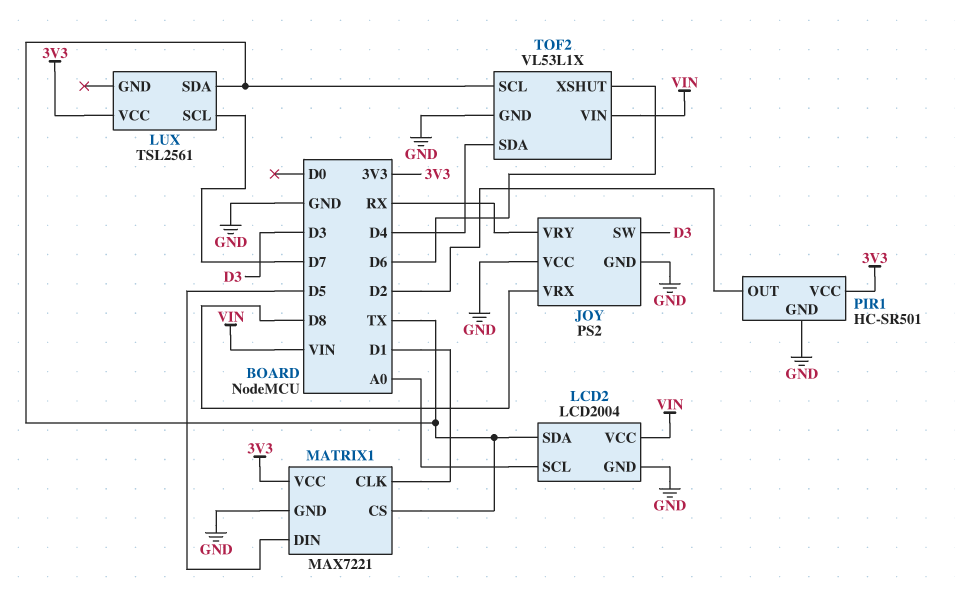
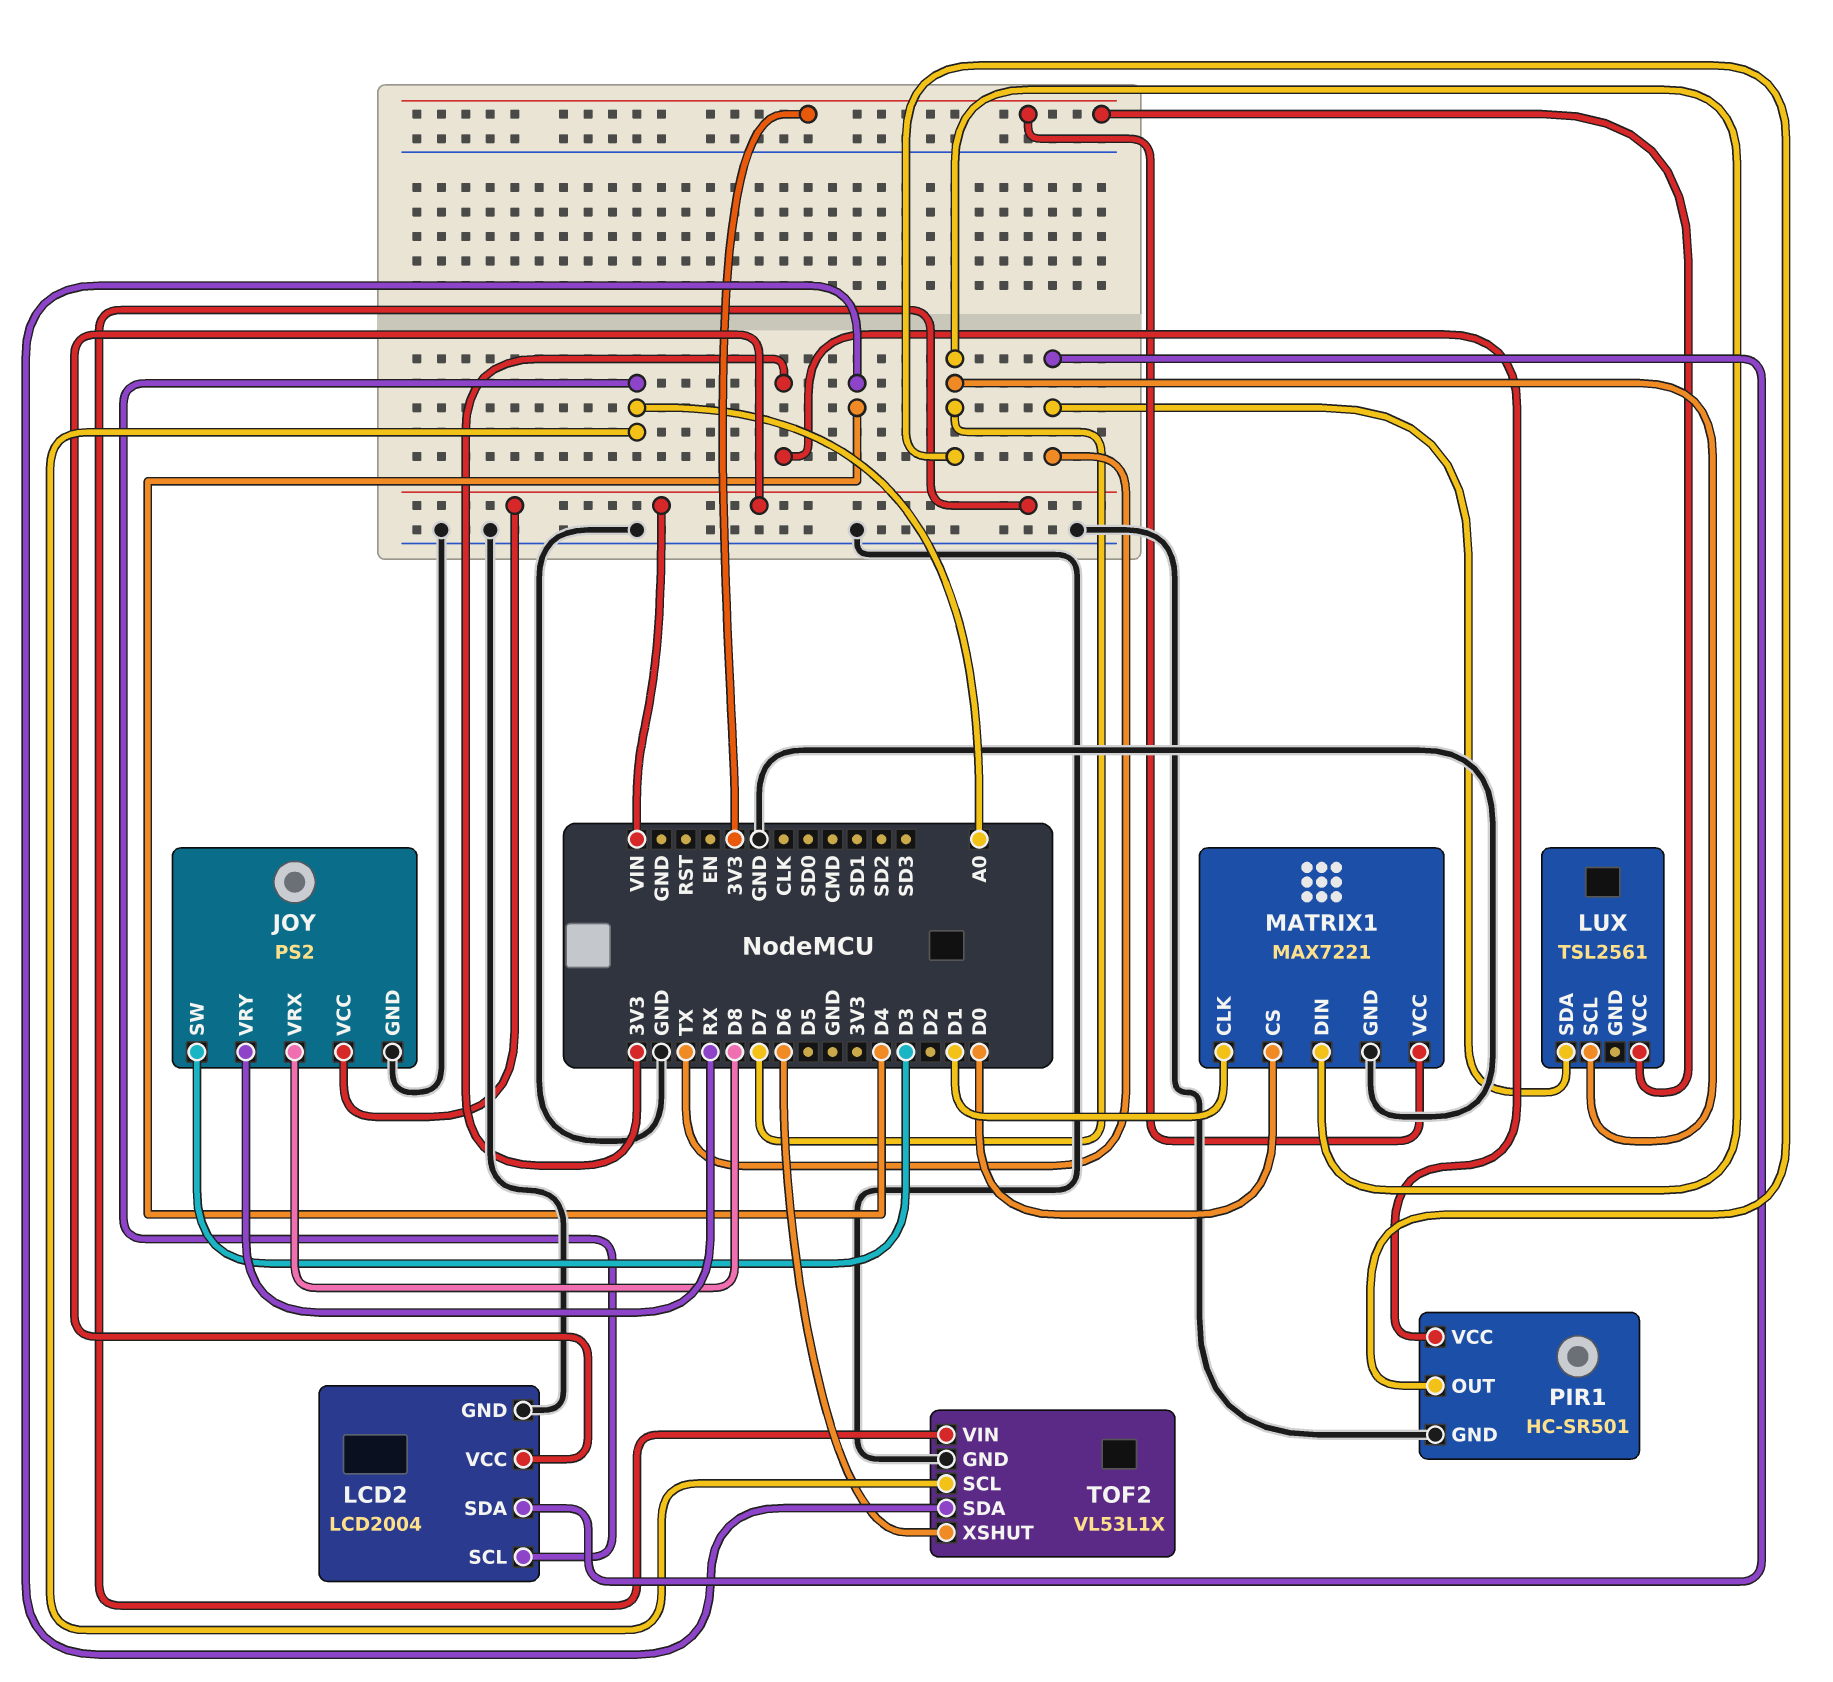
JOY pin VCC: GND -> VIN
MATRIX1 pin CS: TX -> D0
MATRIX1 pin DIN: D5 -> D7
PIR1 pin OUT: D2 -> D7
TOF2 pin SCL: TX -> A0

